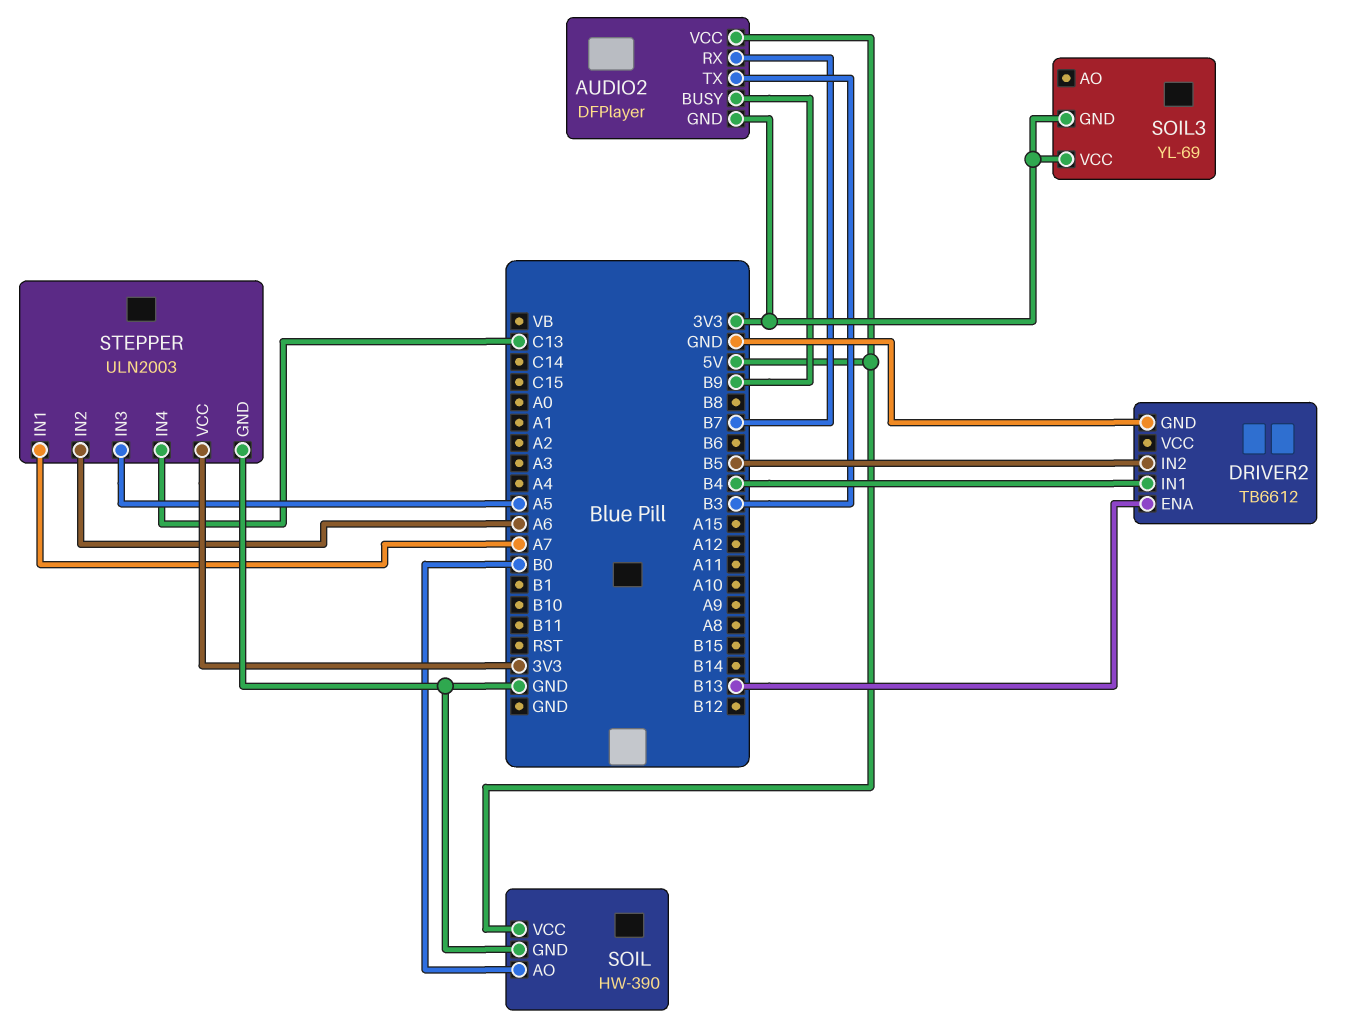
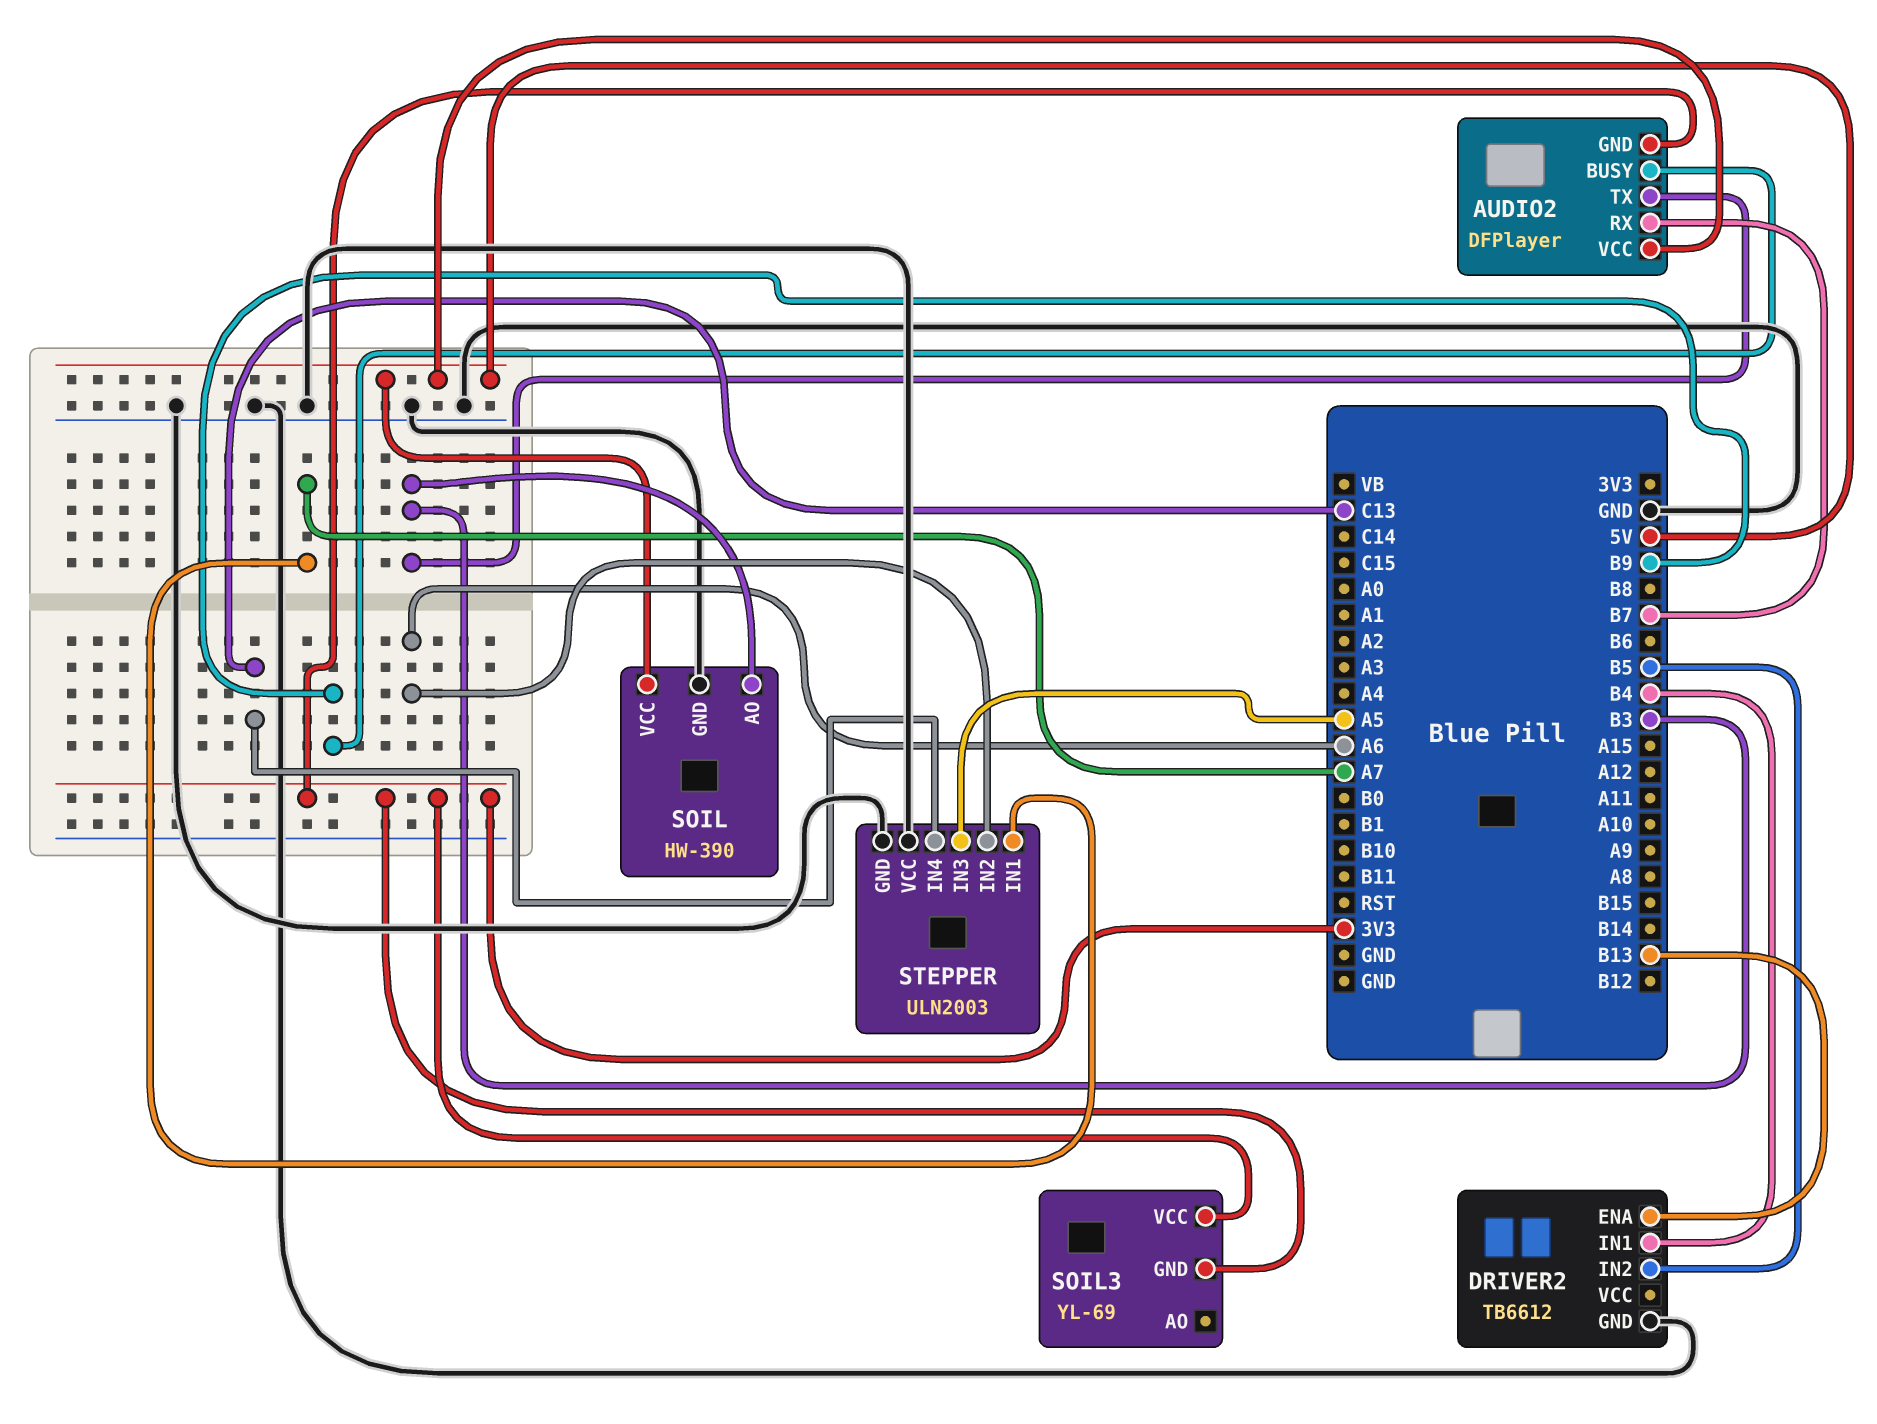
SOIL pin AO: B0 -> B3
STEPPER pin VCC: 3V3 -> GND

